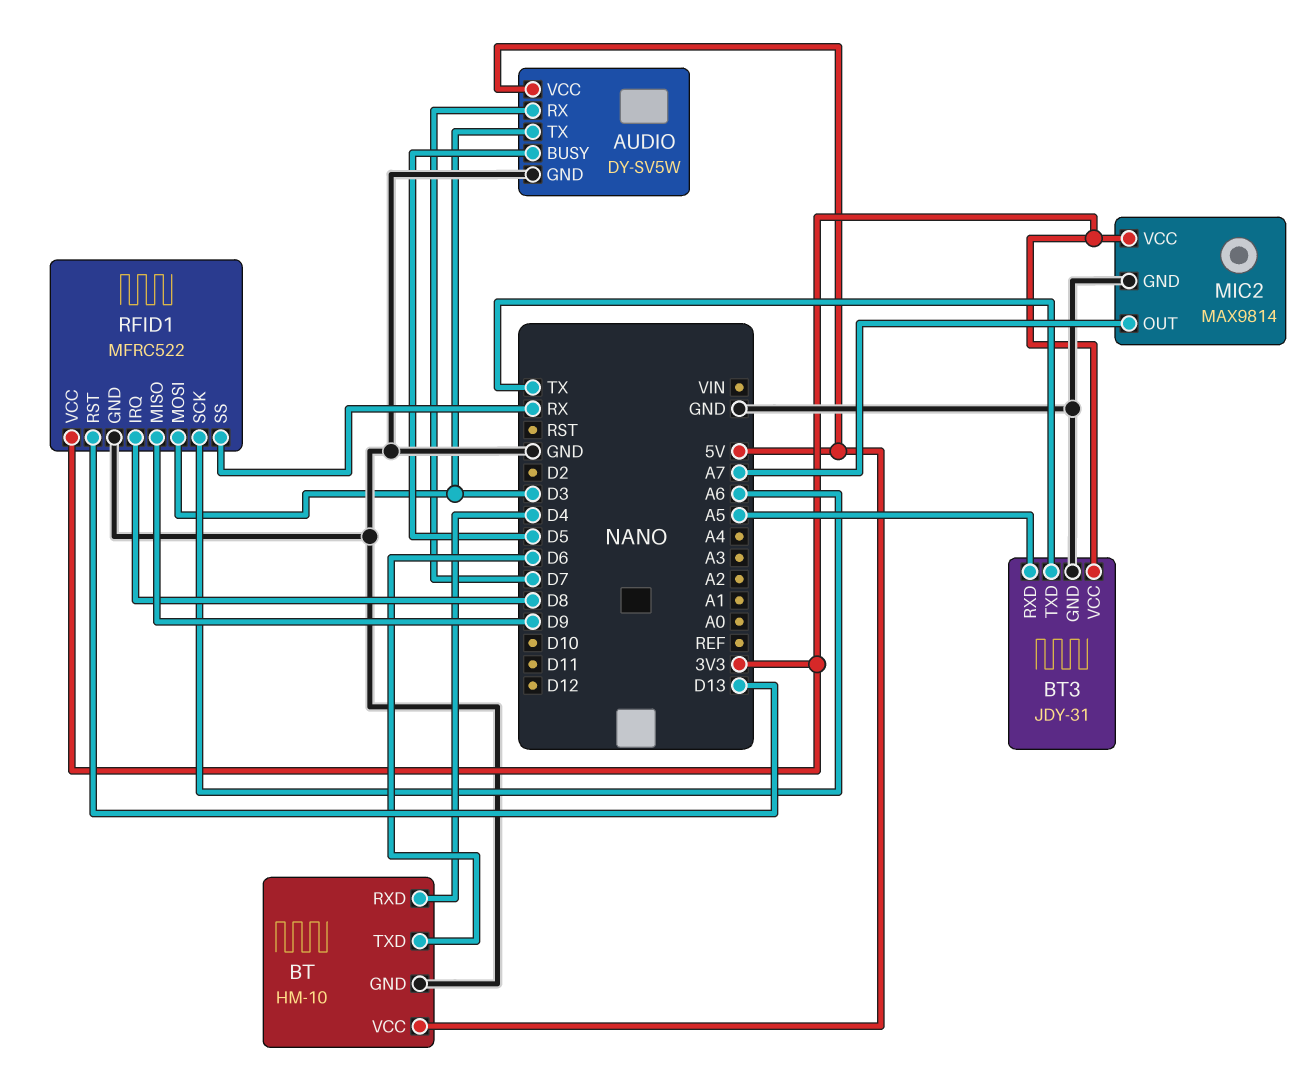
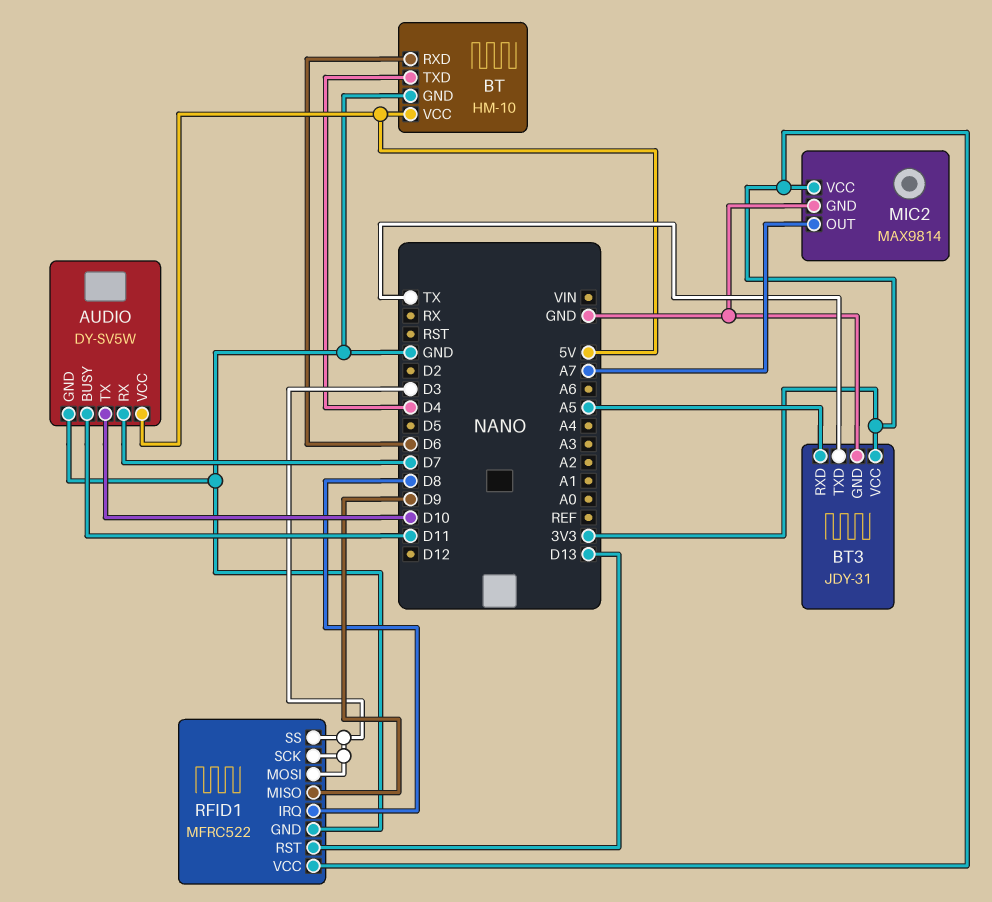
AUDIO pin BUSY: D5 -> D11
AUDIO pin TX: D3 -> D10
BT pin RXD: D4 -> D6
BT pin TXD: D6 -> D4
RFID1 pin SCK: A6 -> D3
RFID1 pin SS: RX -> D3

